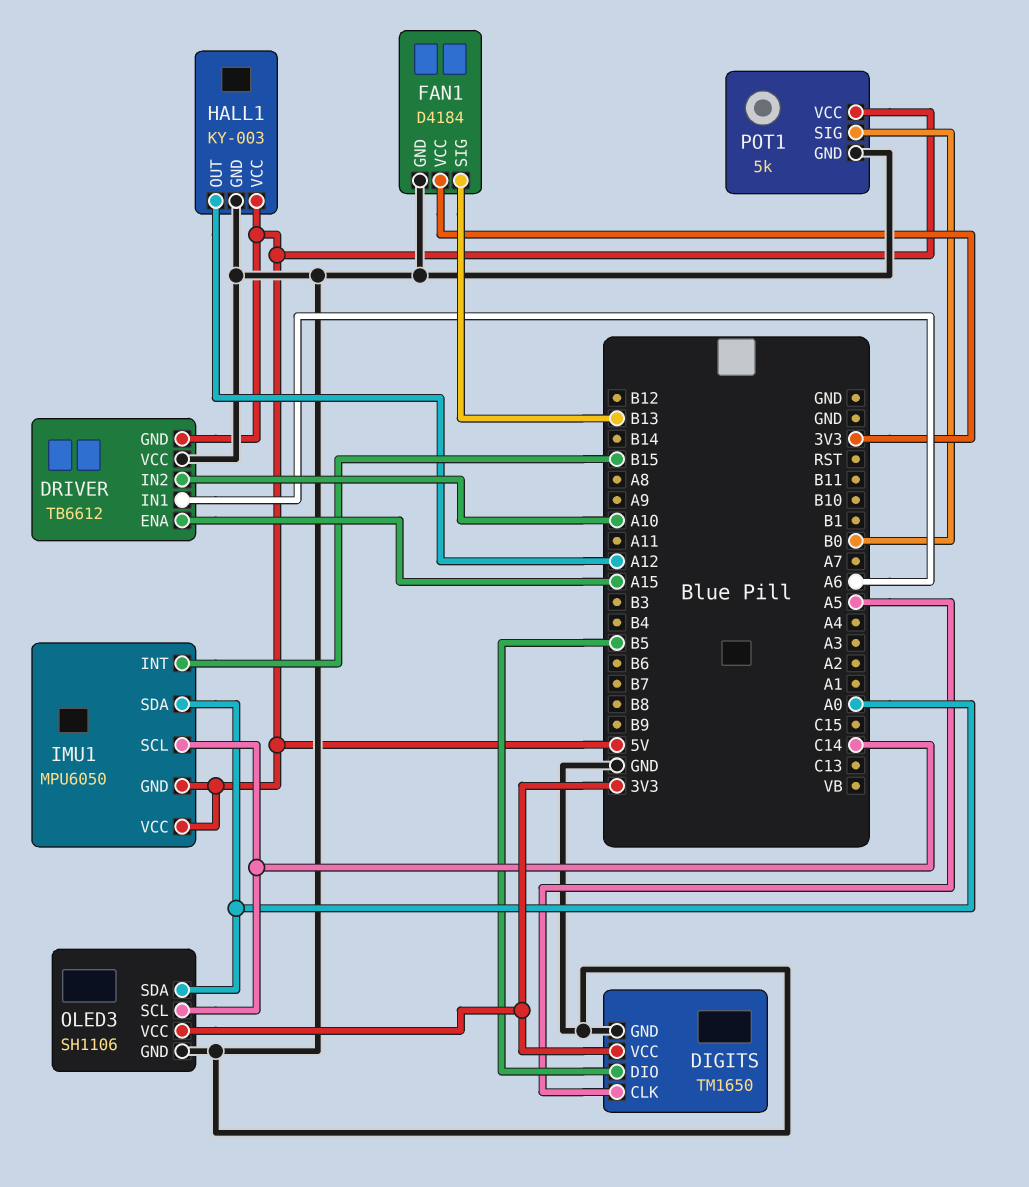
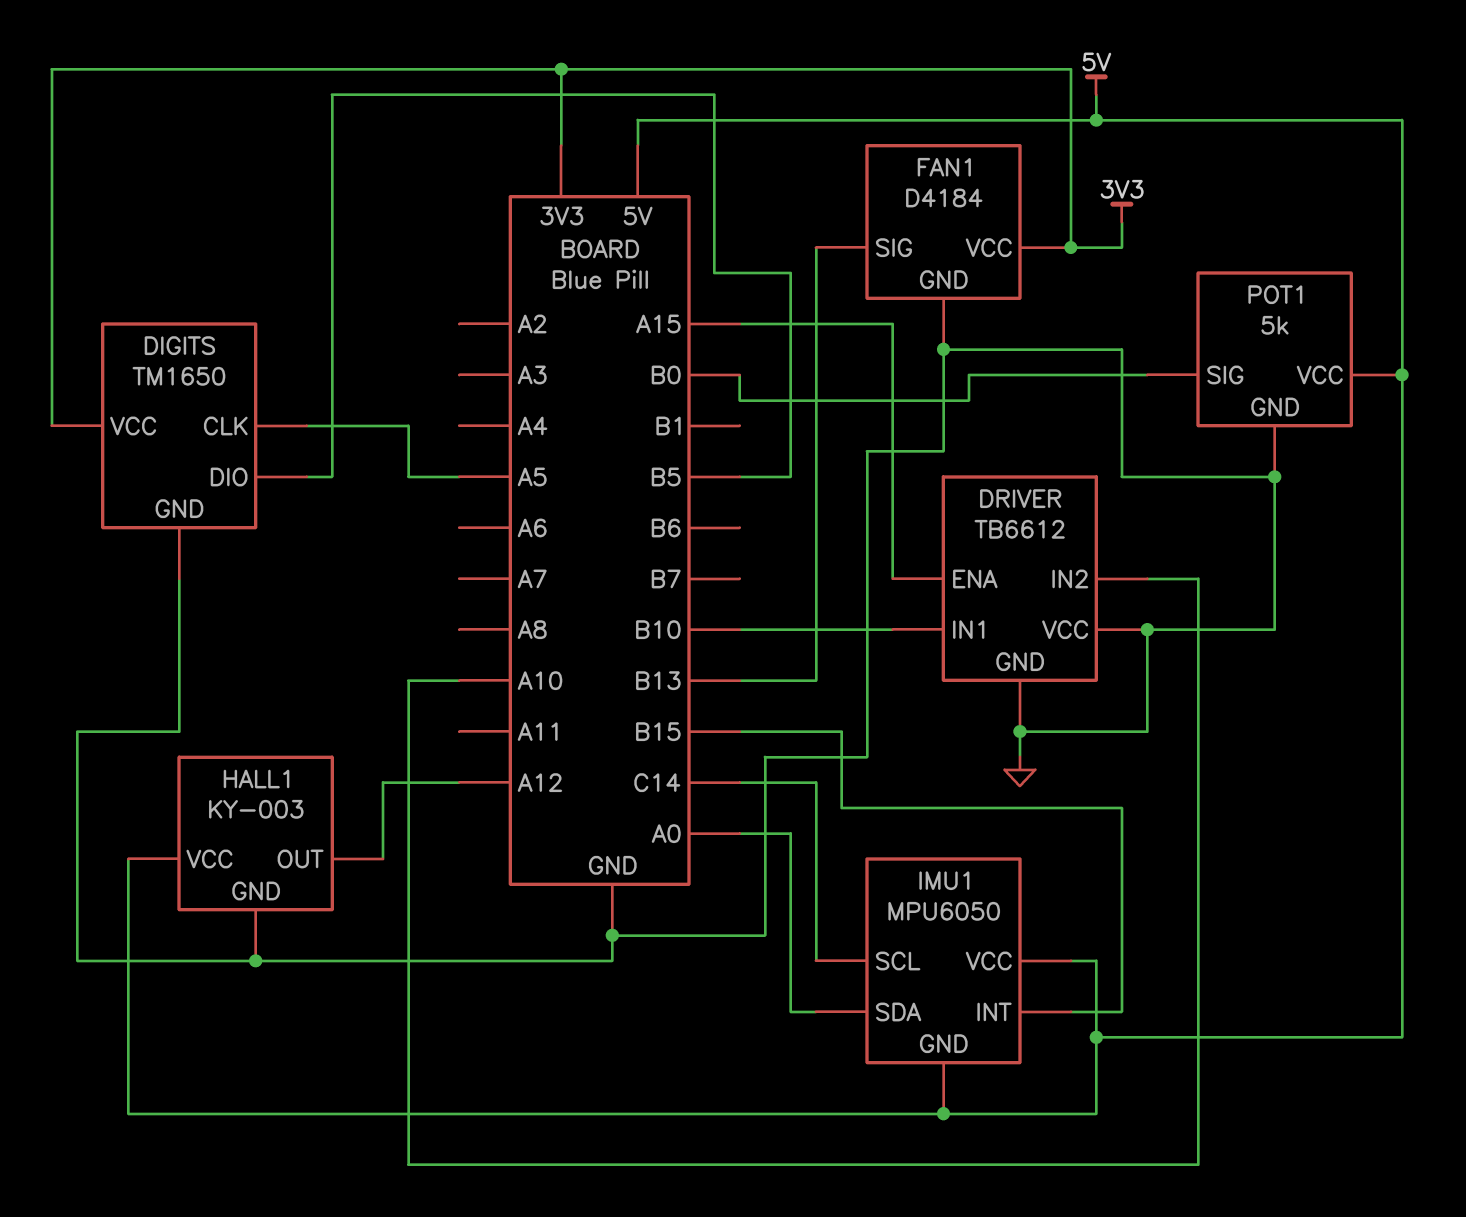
DRIVER pin GND: 5V -> GND
DRIVER pin IN1: A6 -> B10
OLED3: SH1106 -> none
OLED3 pin GND: GND -> none
OLED3 pin SCL: C14 -> none
OLED3 pin SDA: A0 -> none
OLED3 pin VCC: 3V3 -> none

